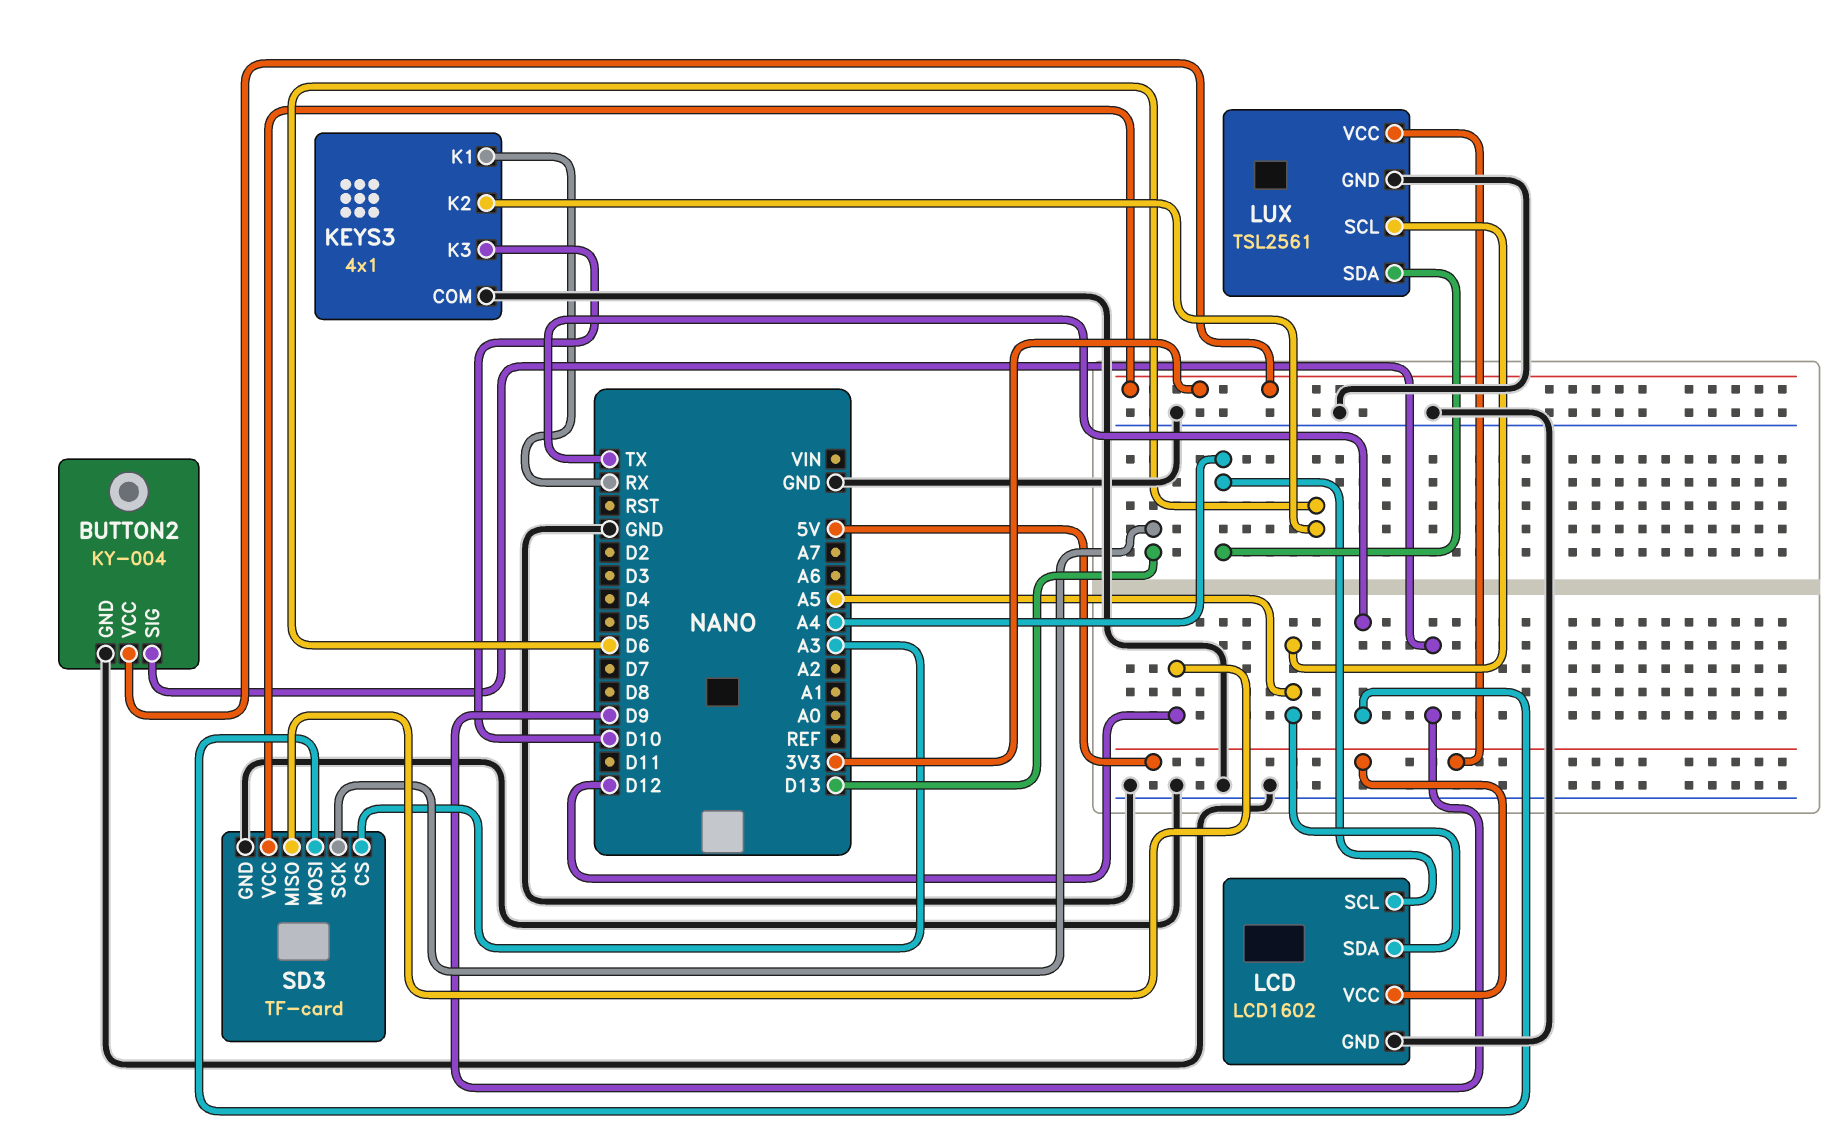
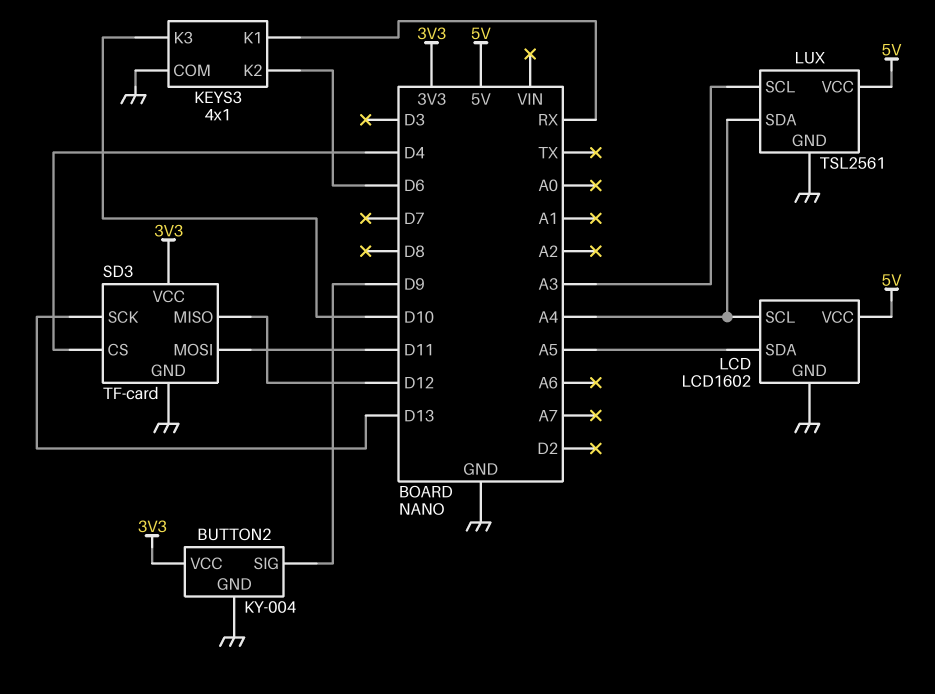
LUX pin SCL: A5 -> A3
SD3 pin CS: A3 -> D4
SD3 pin MOSI: TX -> D11

